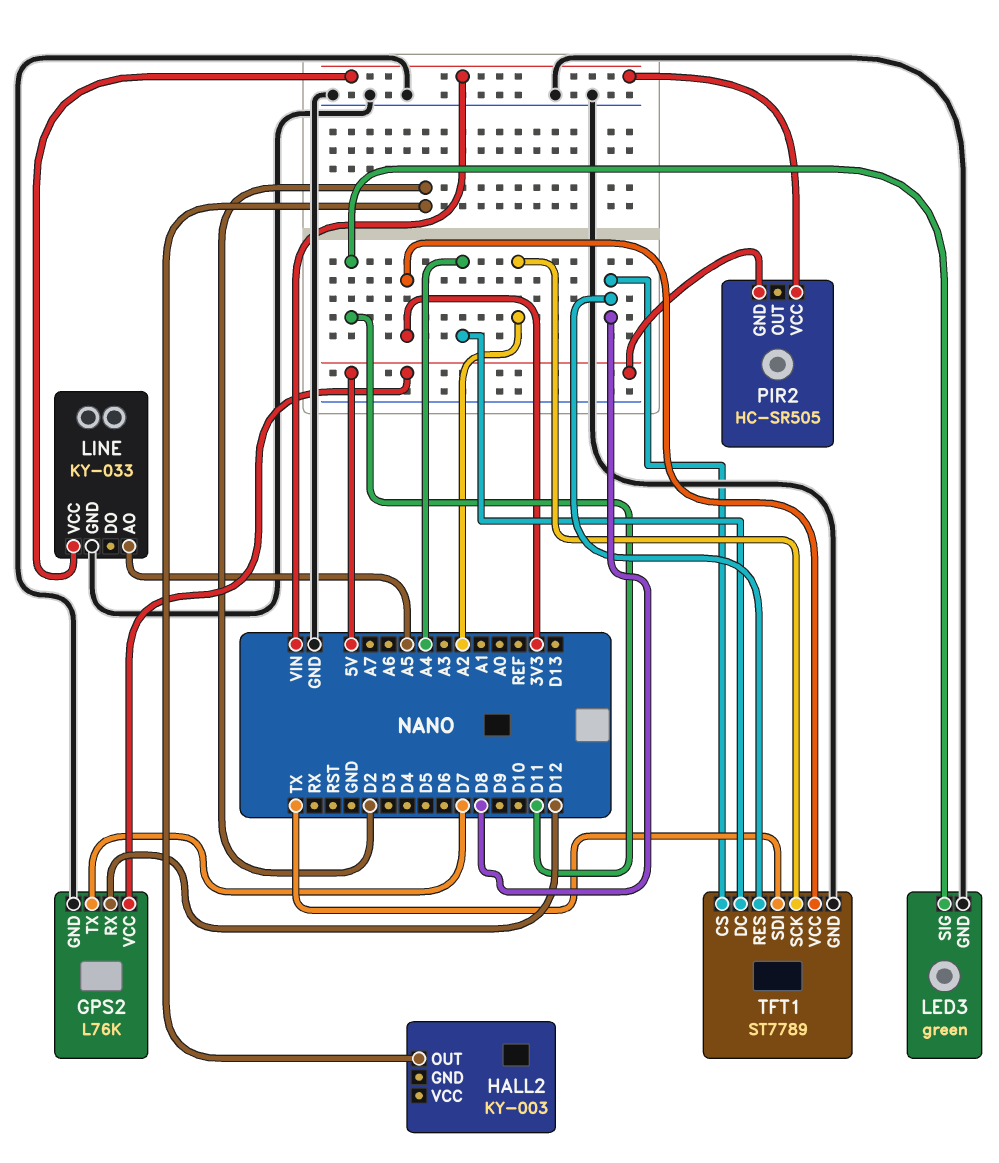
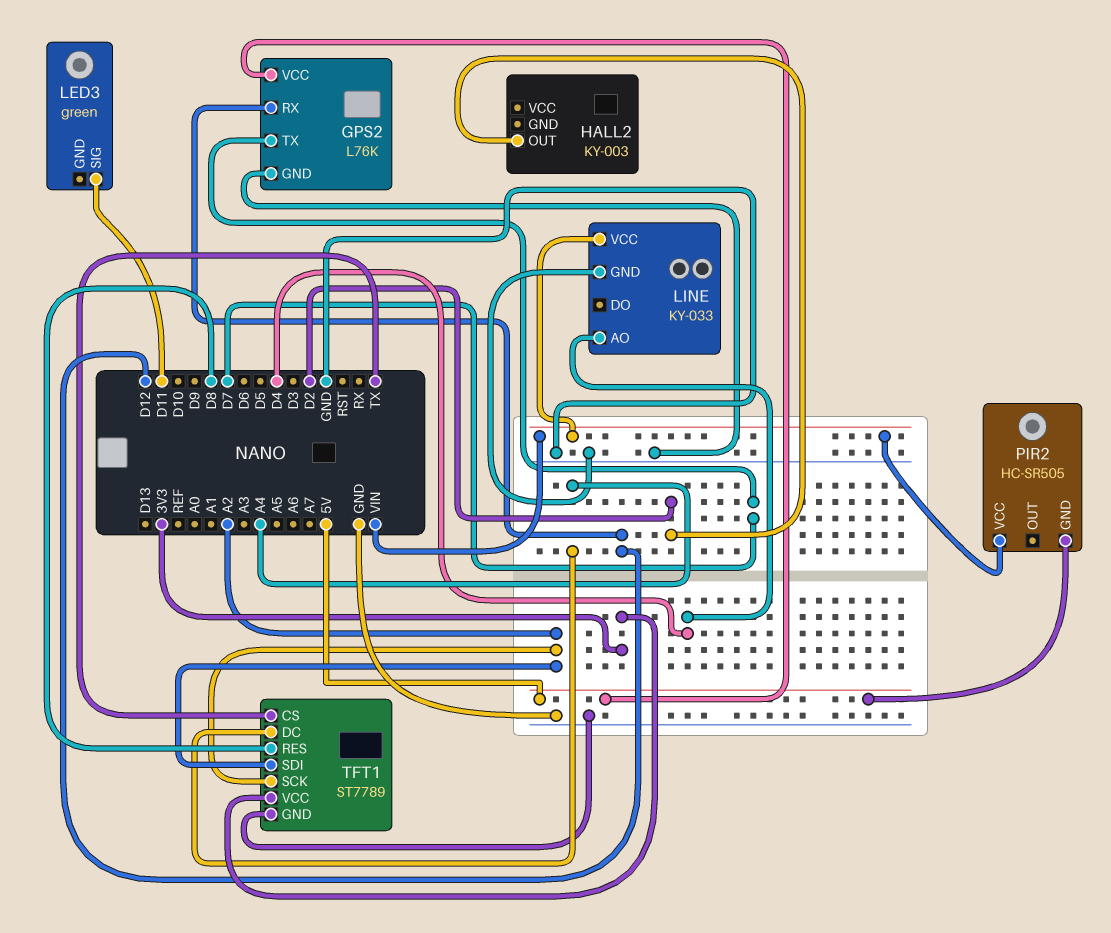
LED3 pin GND: GND -> none
LINE pin AO: A5 -> D4
TFT1 pin CS: D8 -> TX
TFT1 pin SDI: TX -> A2

